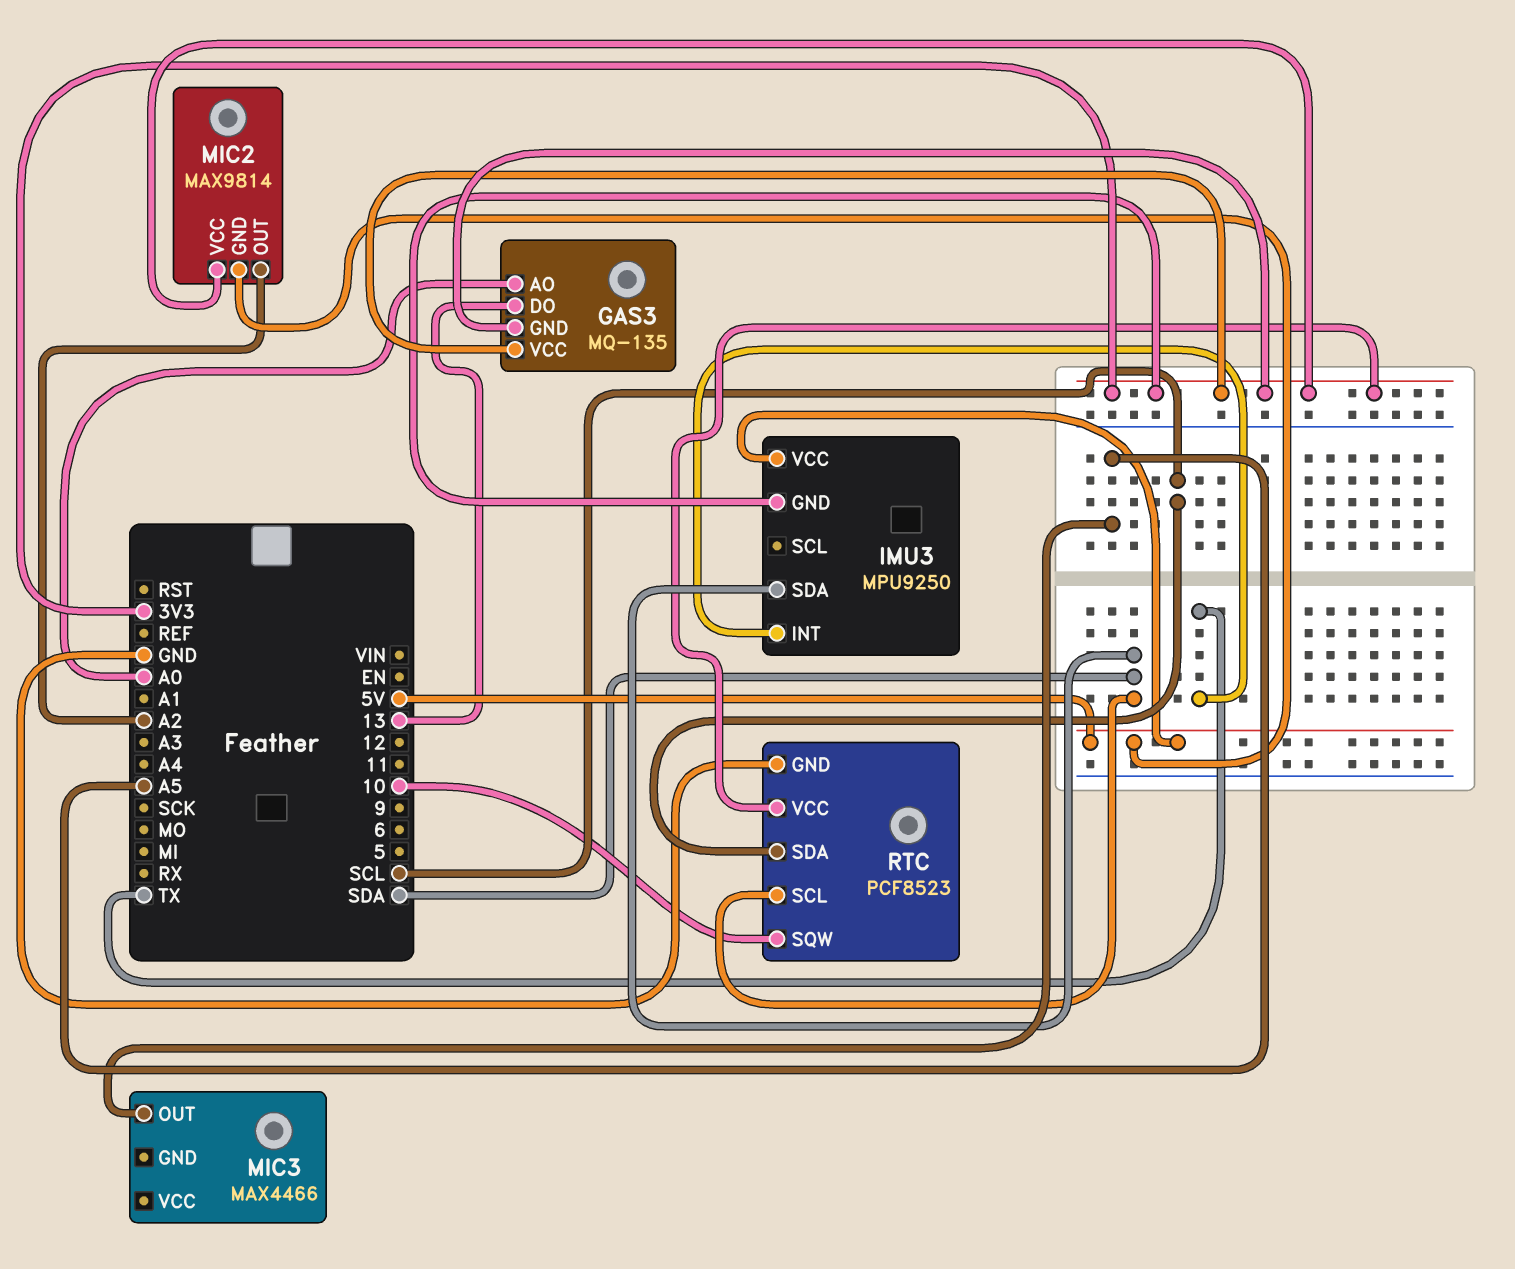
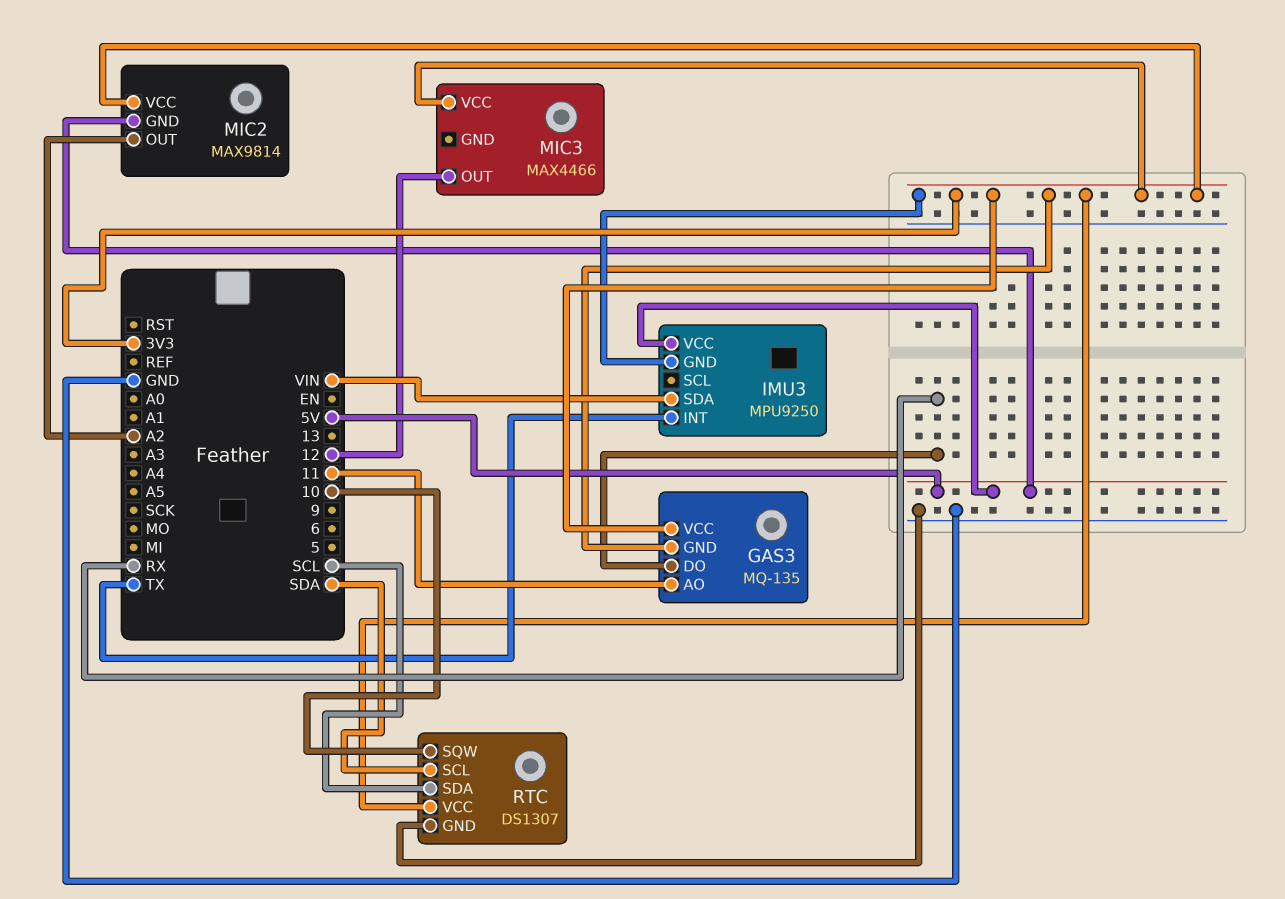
GAS3 pin AO: A0 -> 11
GAS3 pin DO: 13 -> RX
IMU3 pin SDA: SDA -> VIN
MIC3 pin OUT: A5 -> 12
MIC3 pin VCC: none -> 3V3
RTC: PCF8523 -> DS1307

